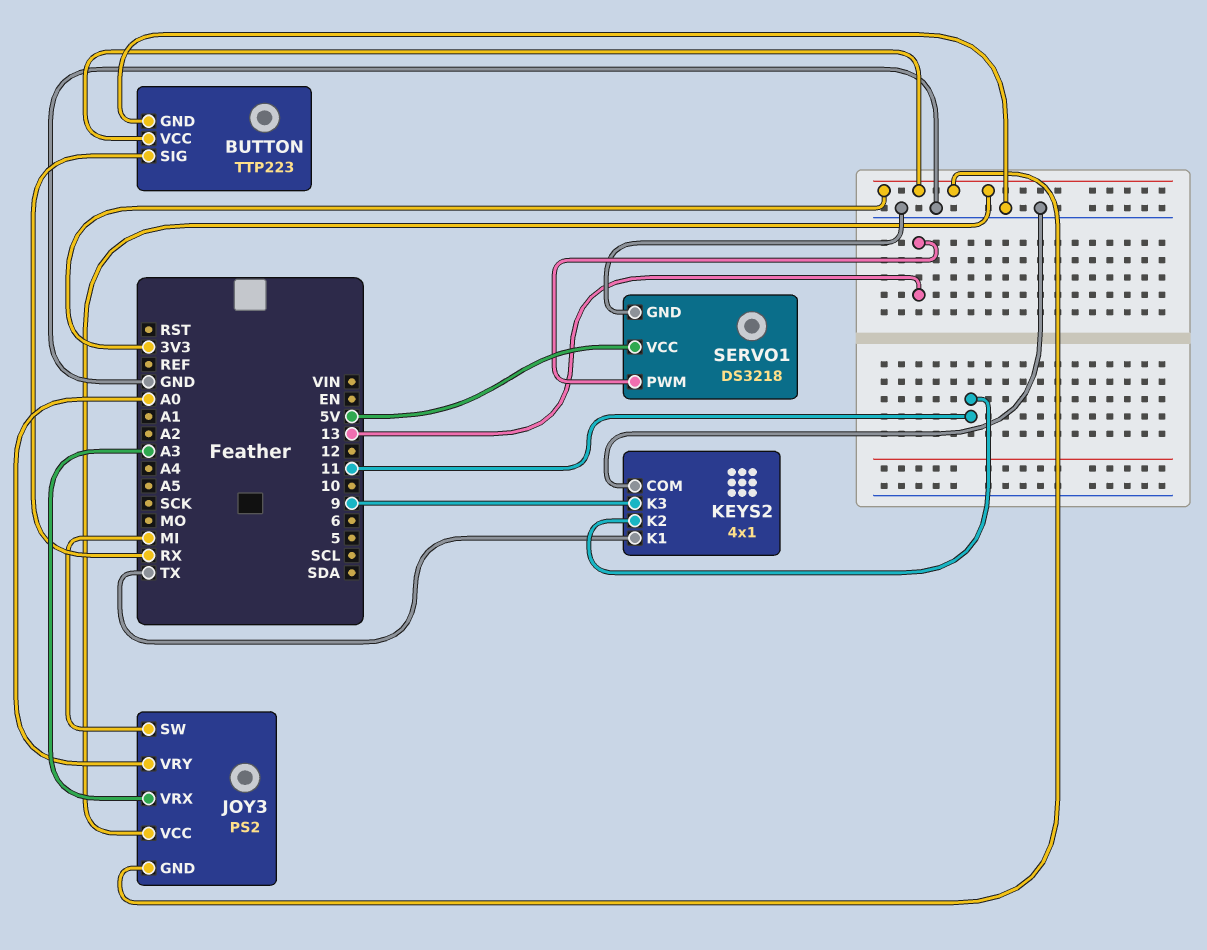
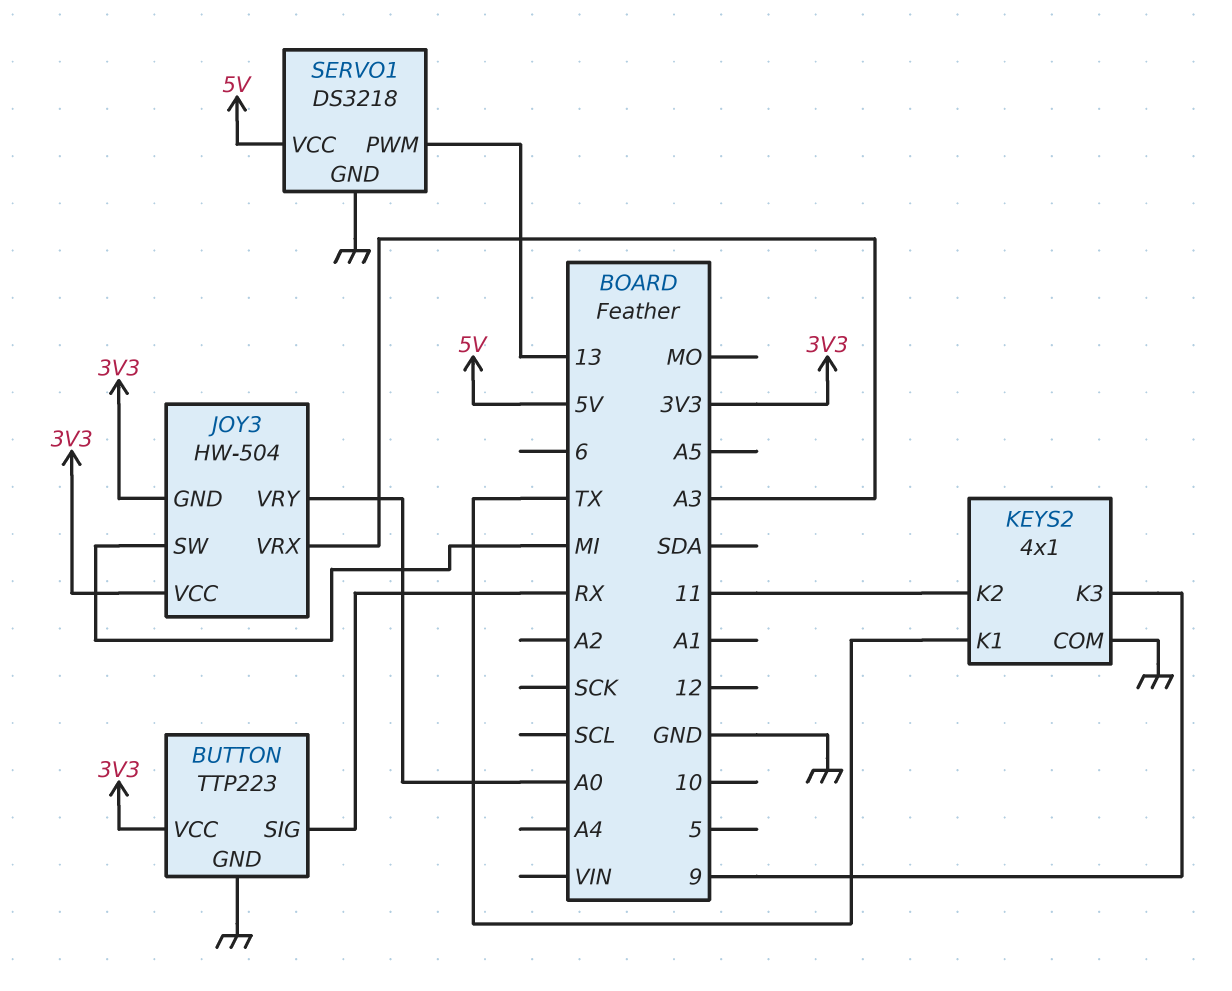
JOY3: PS2 -> HW-504

